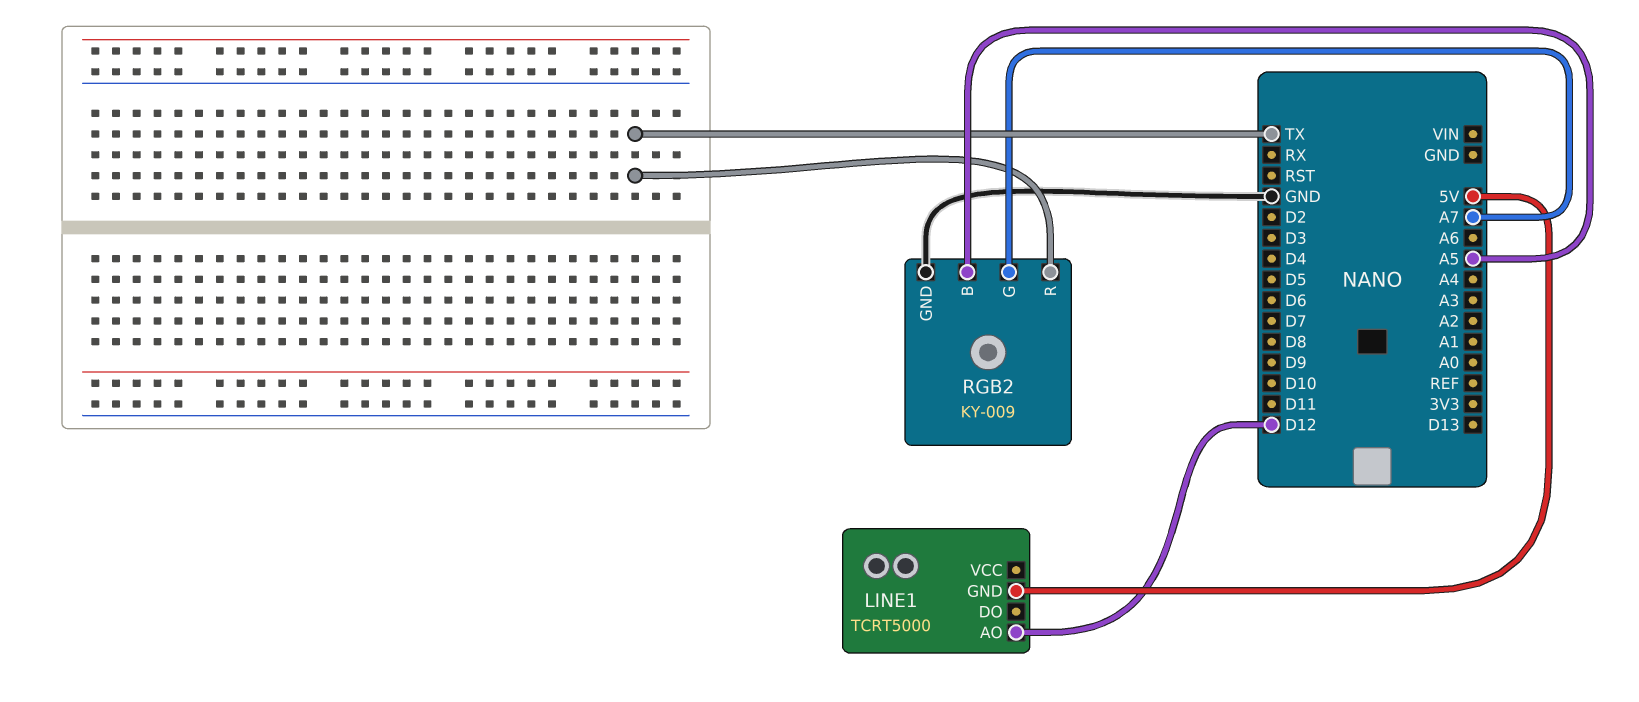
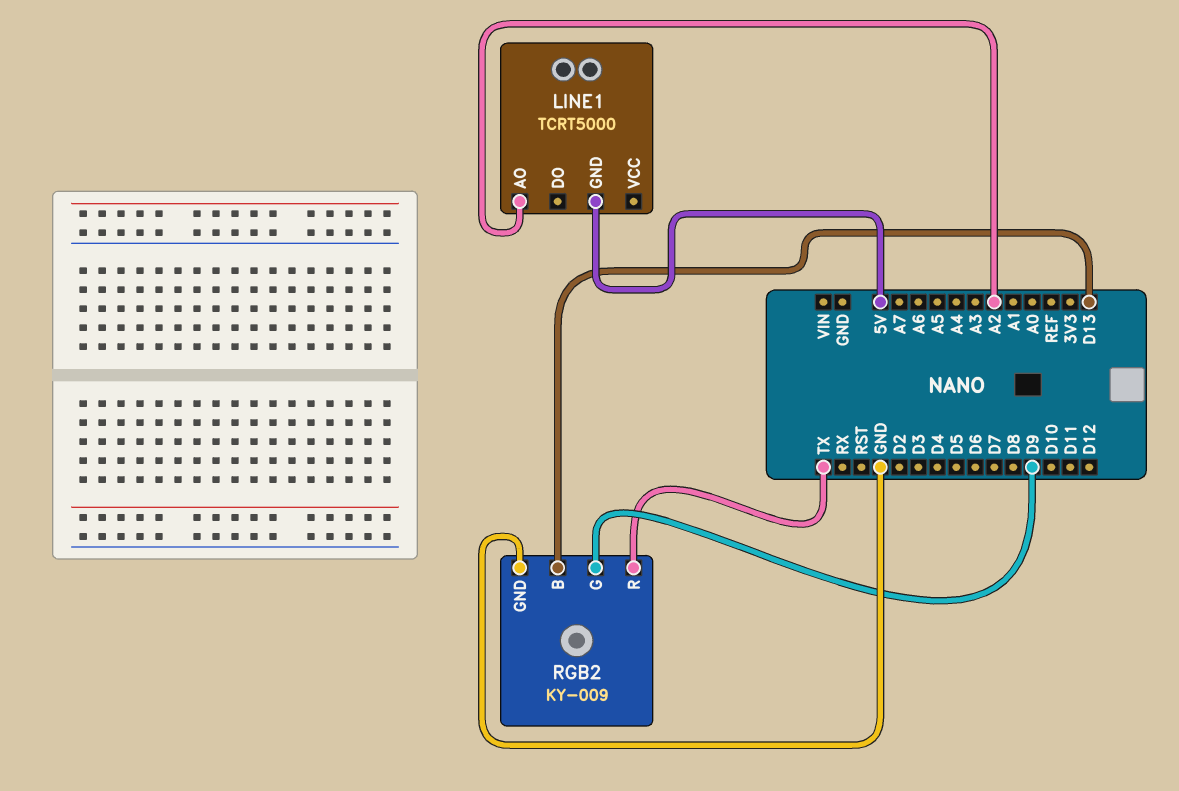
LINE1 pin AO: D12 -> A2
RGB2 pin B: A5 -> D13
RGB2 pin G: A7 -> D9

